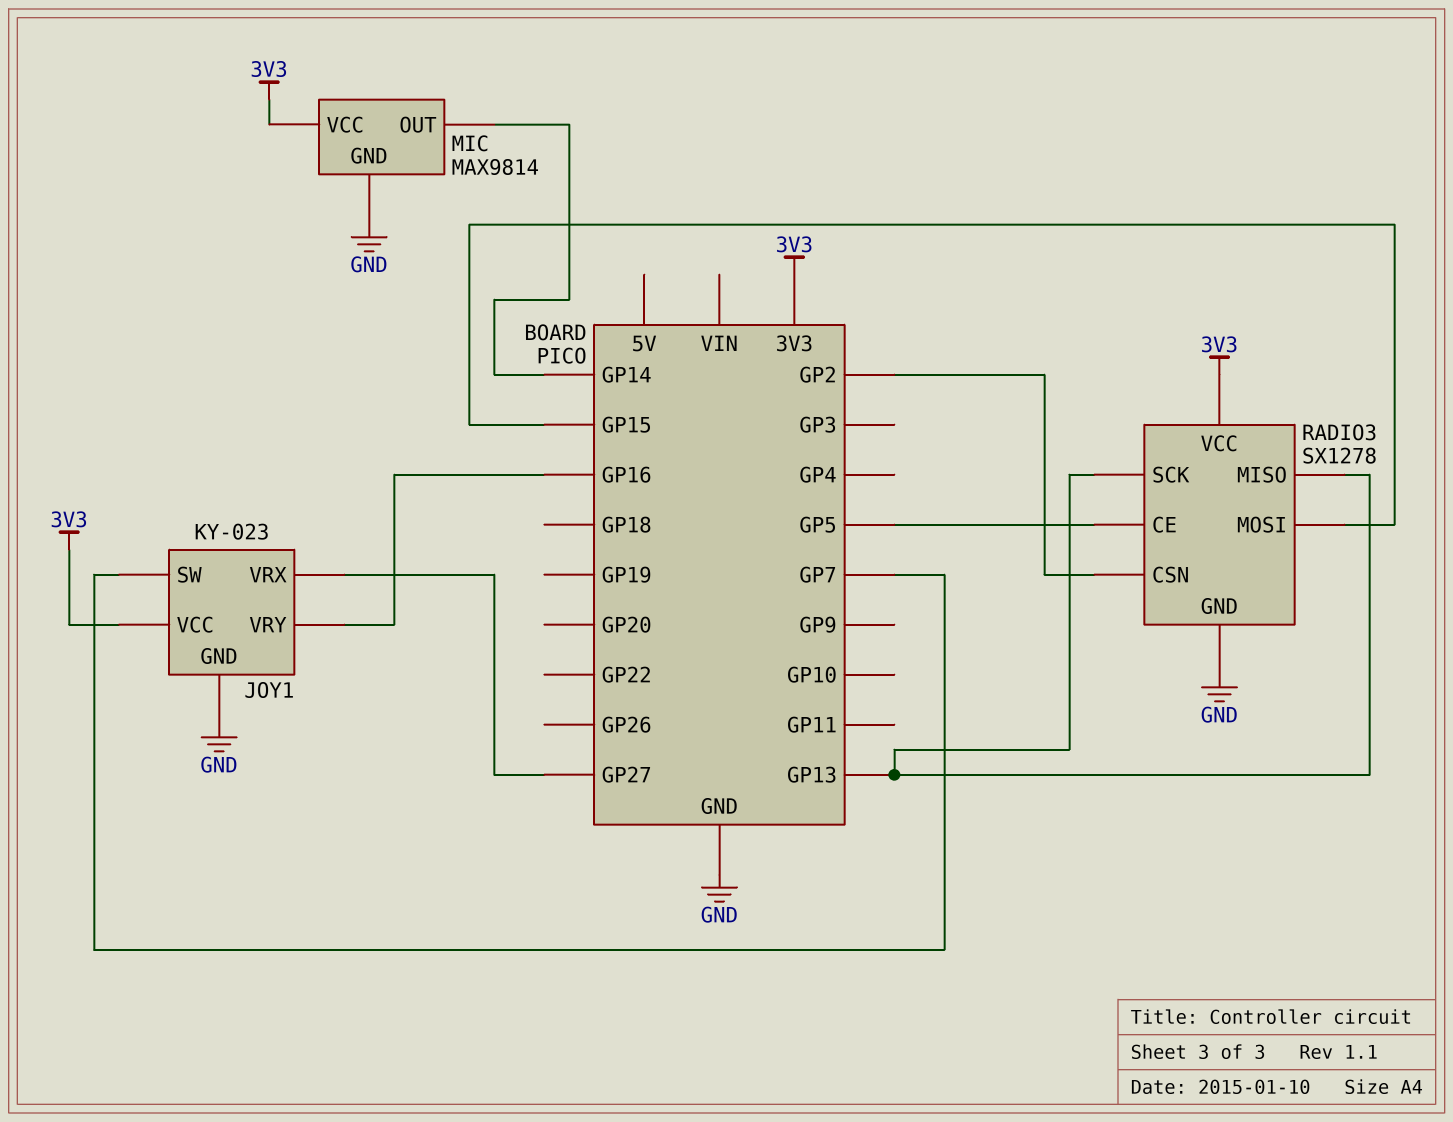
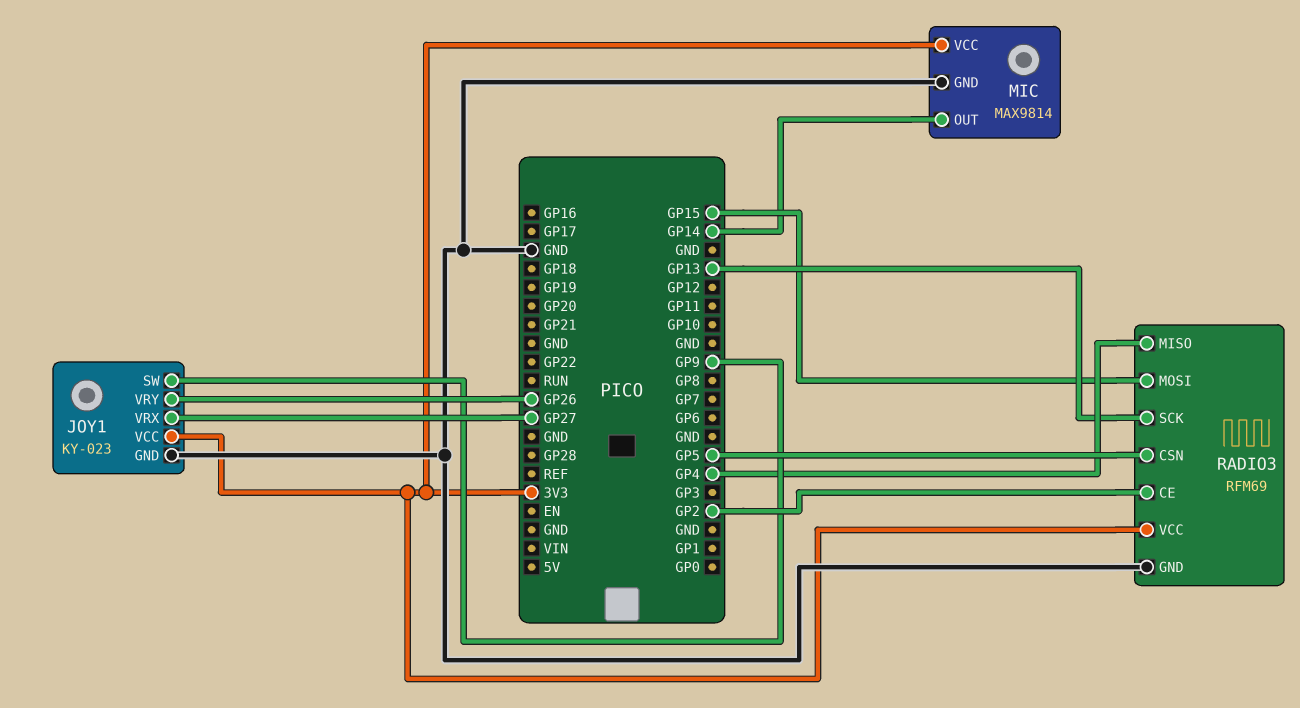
JOY1 pin SW: GP7 -> GP9
JOY1 pin VRY: GP16 -> GP26
RADIO3: SX1278 -> RFM69
RADIO3 pin CE: GP5 -> GP2
RADIO3 pin CSN: GP2 -> GP5
RADIO3 pin MISO: GP13 -> GP4

